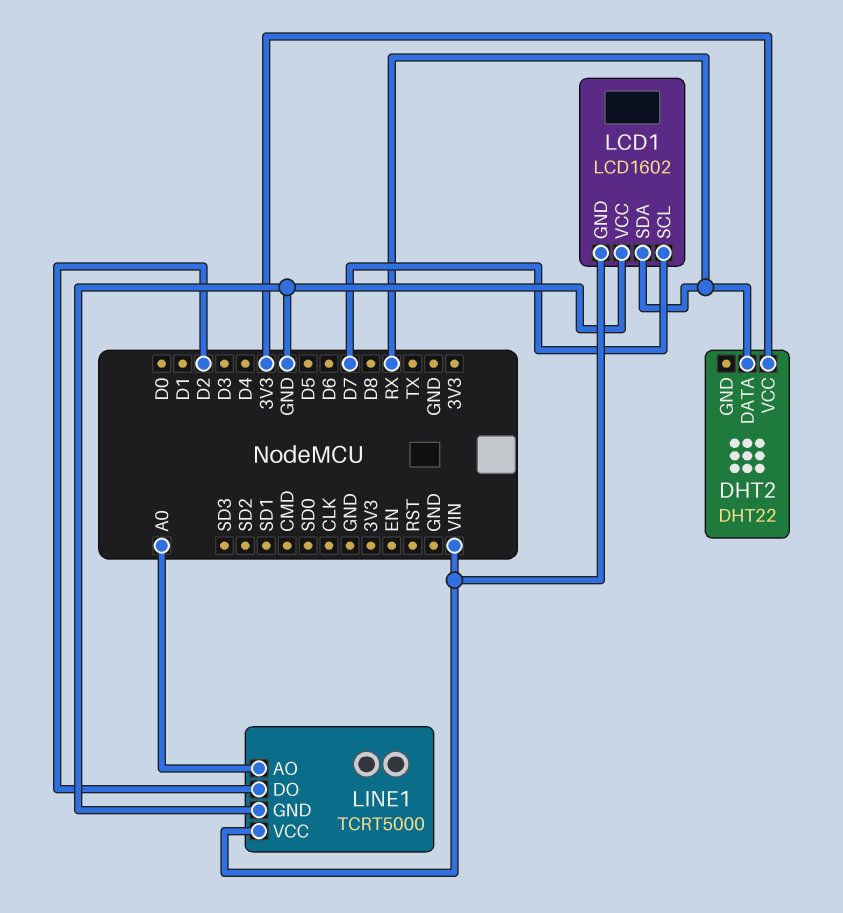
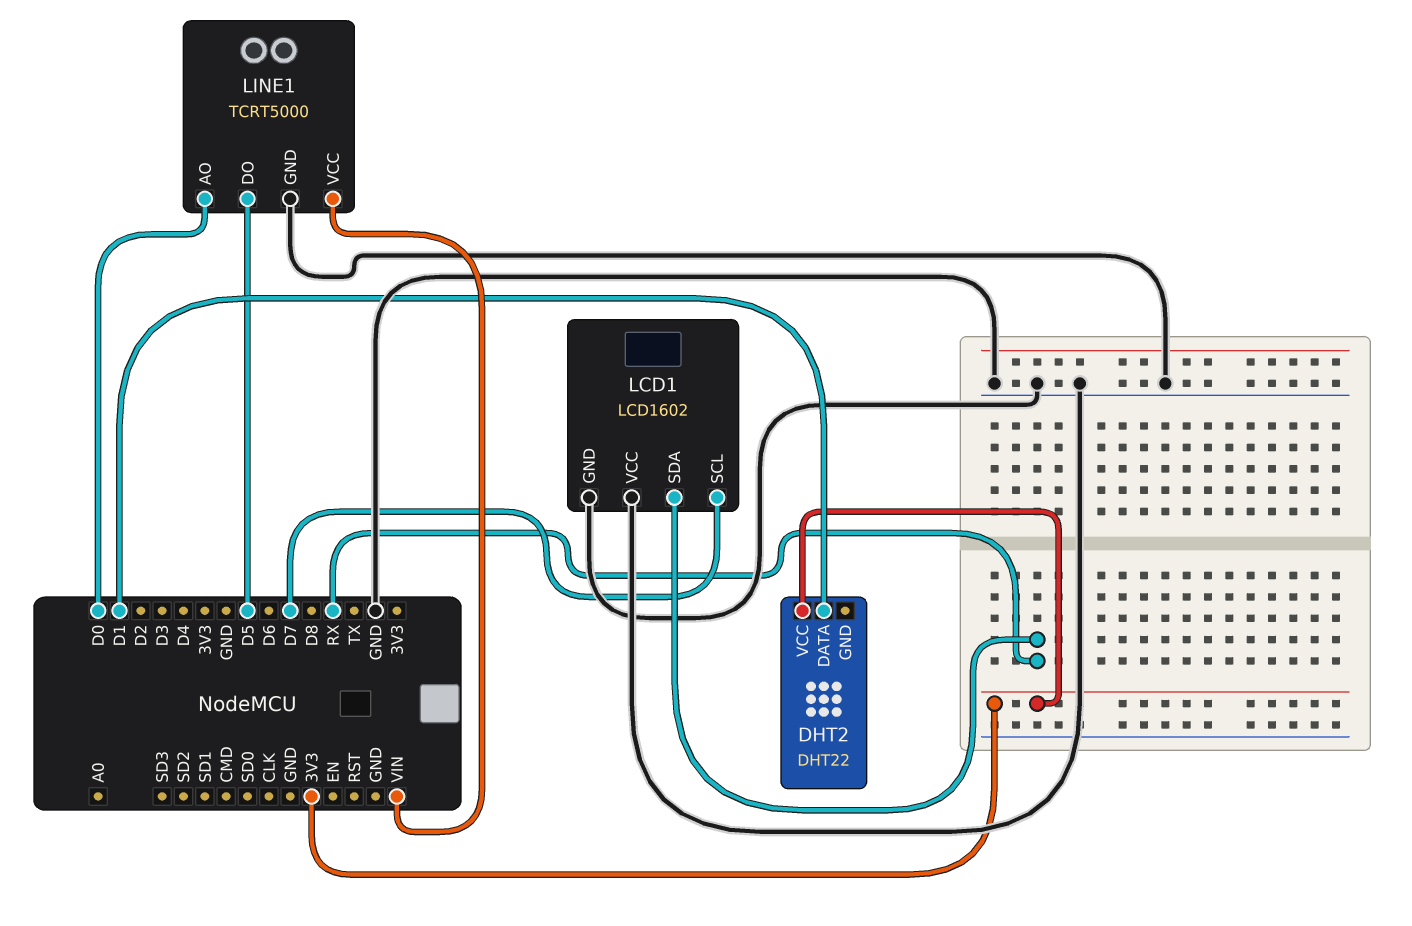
DHT2 pin DATA: RX -> D1
LCD1 pin GND: VIN -> GND
LINE1 pin AO: A0 -> D0
LINE1 pin DO: D2 -> D5

